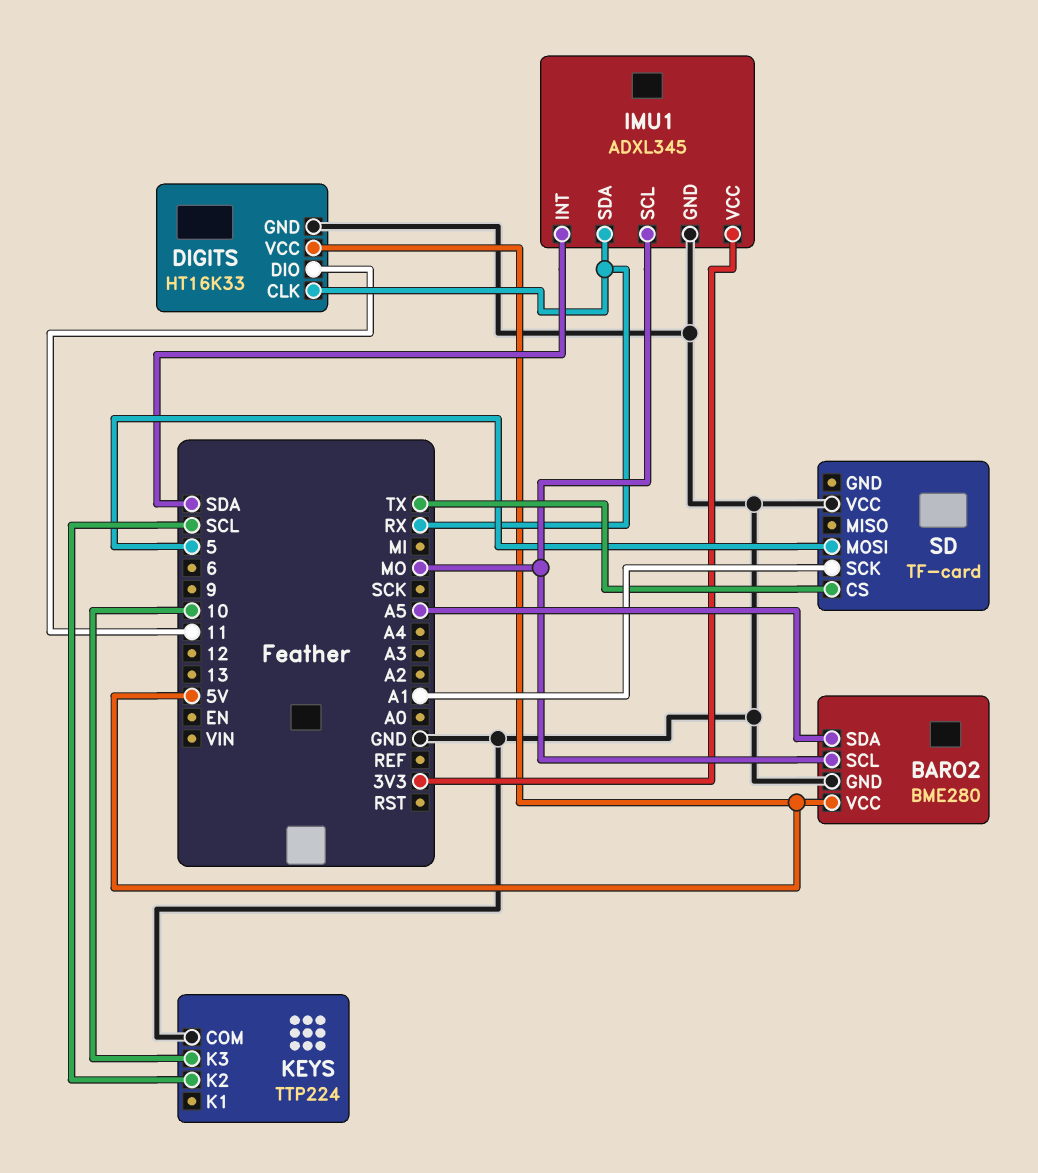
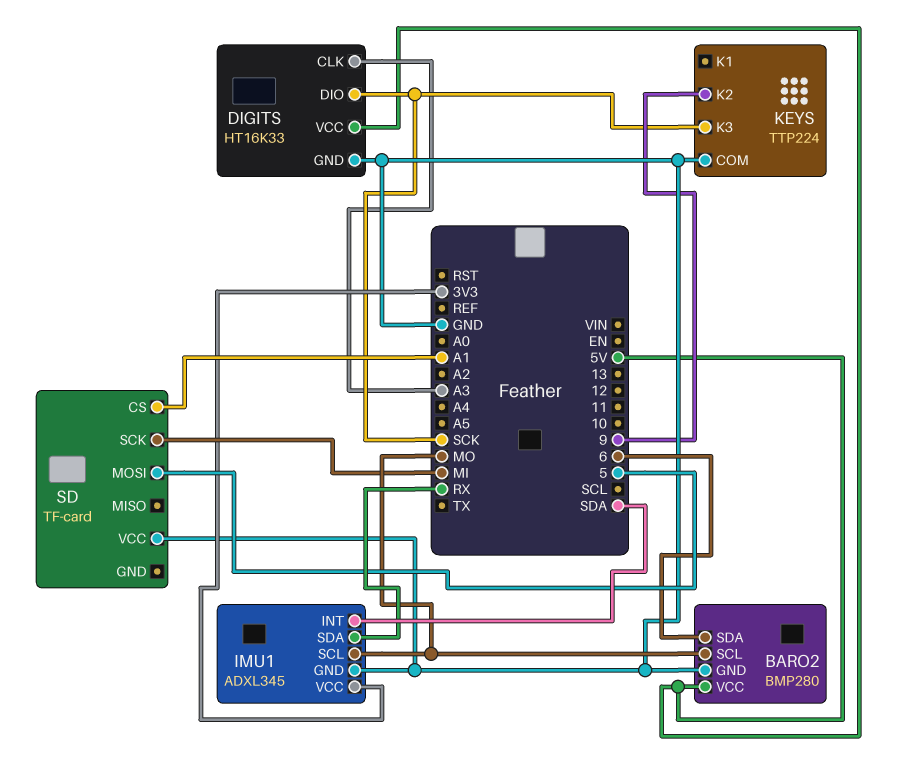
BARO2: BME280 -> BMP280
BARO2 pin SDA: A5 -> 6
DIGITS pin CLK: RX -> A3
DIGITS pin DIO: 11 -> SCK
KEYS pin K2: SCL -> 9
KEYS pin K3: 10 -> SCK
SD pin CS: TX -> A1
SD pin SCK: A1 -> MI

